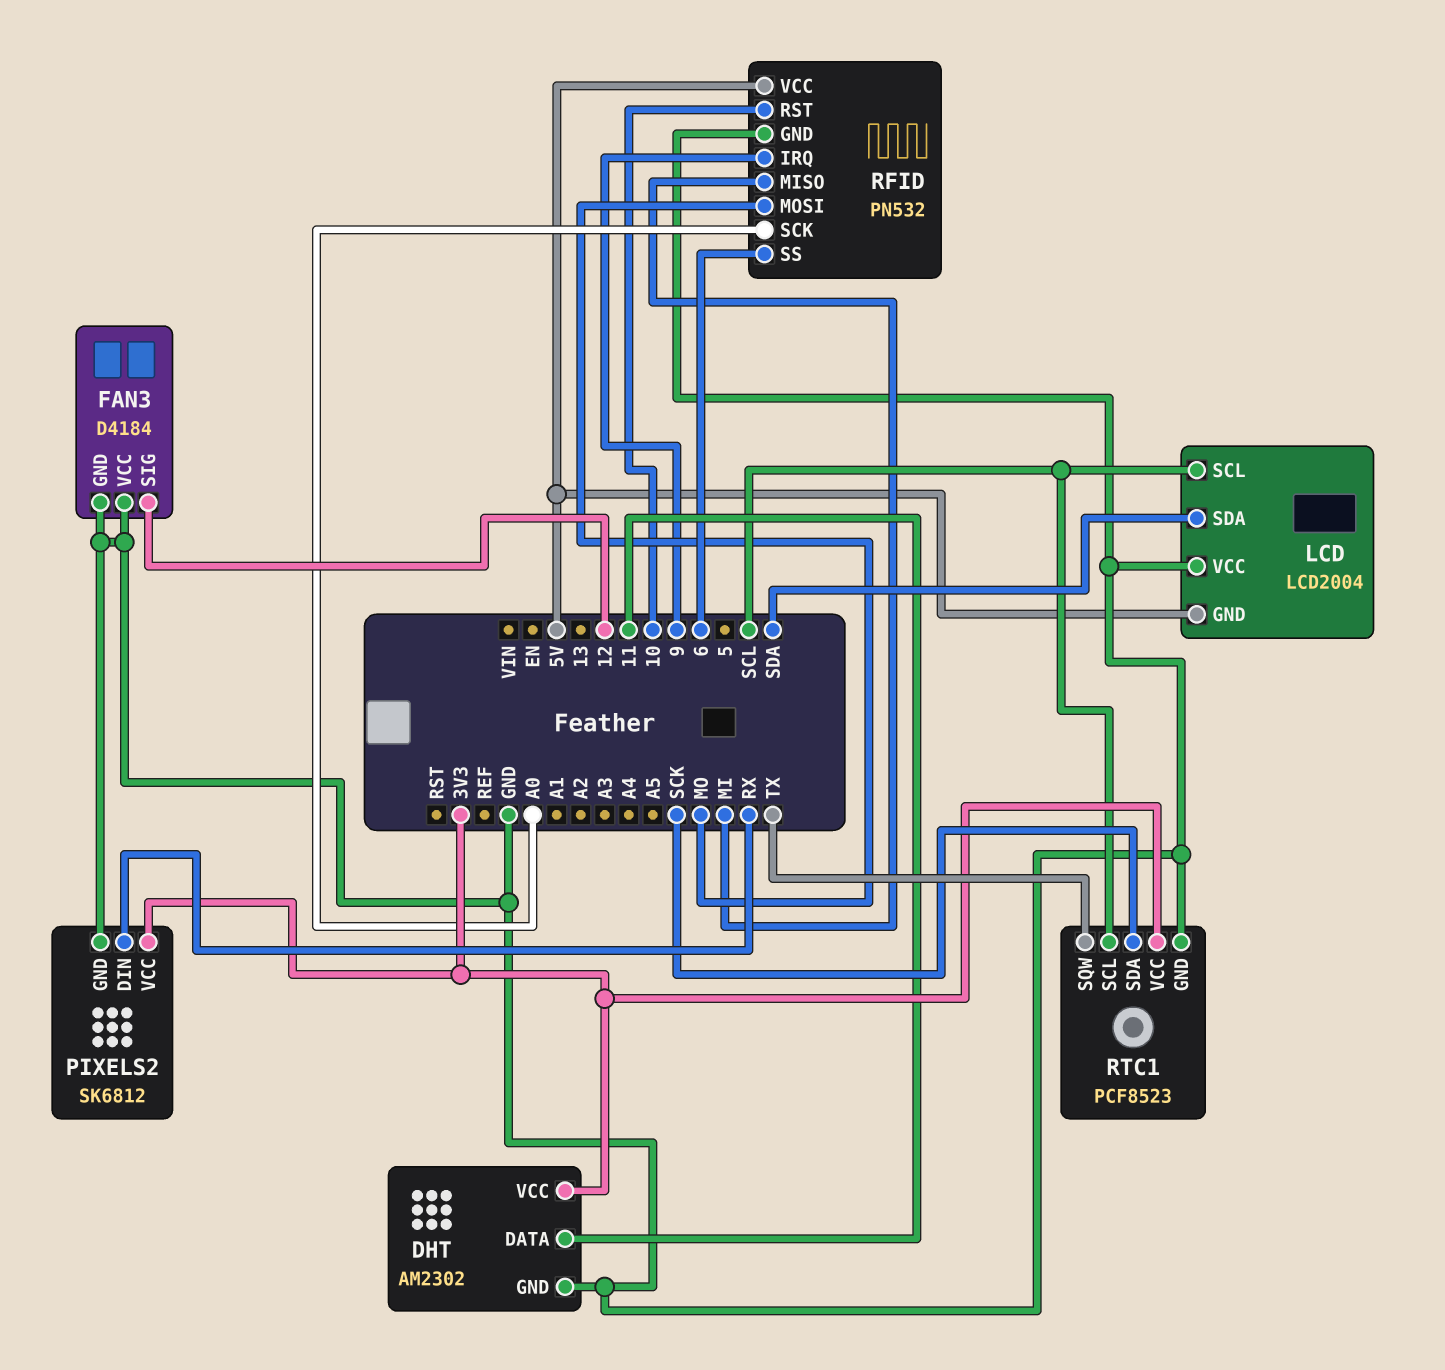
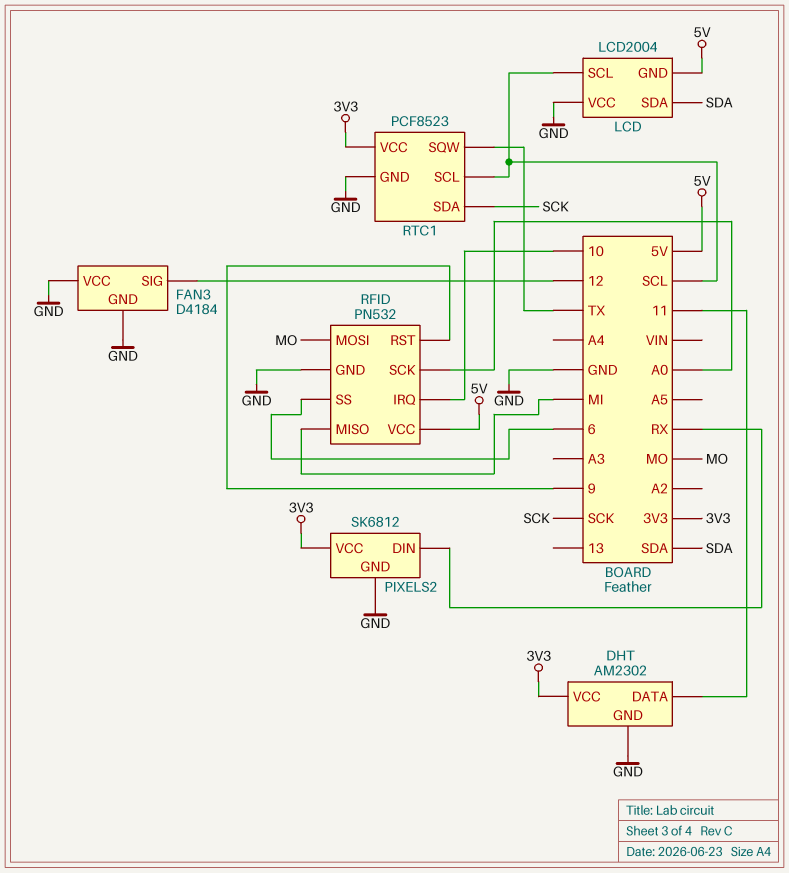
RFID pin IRQ: 9 -> 10
RFID pin RST: 10 -> 9

